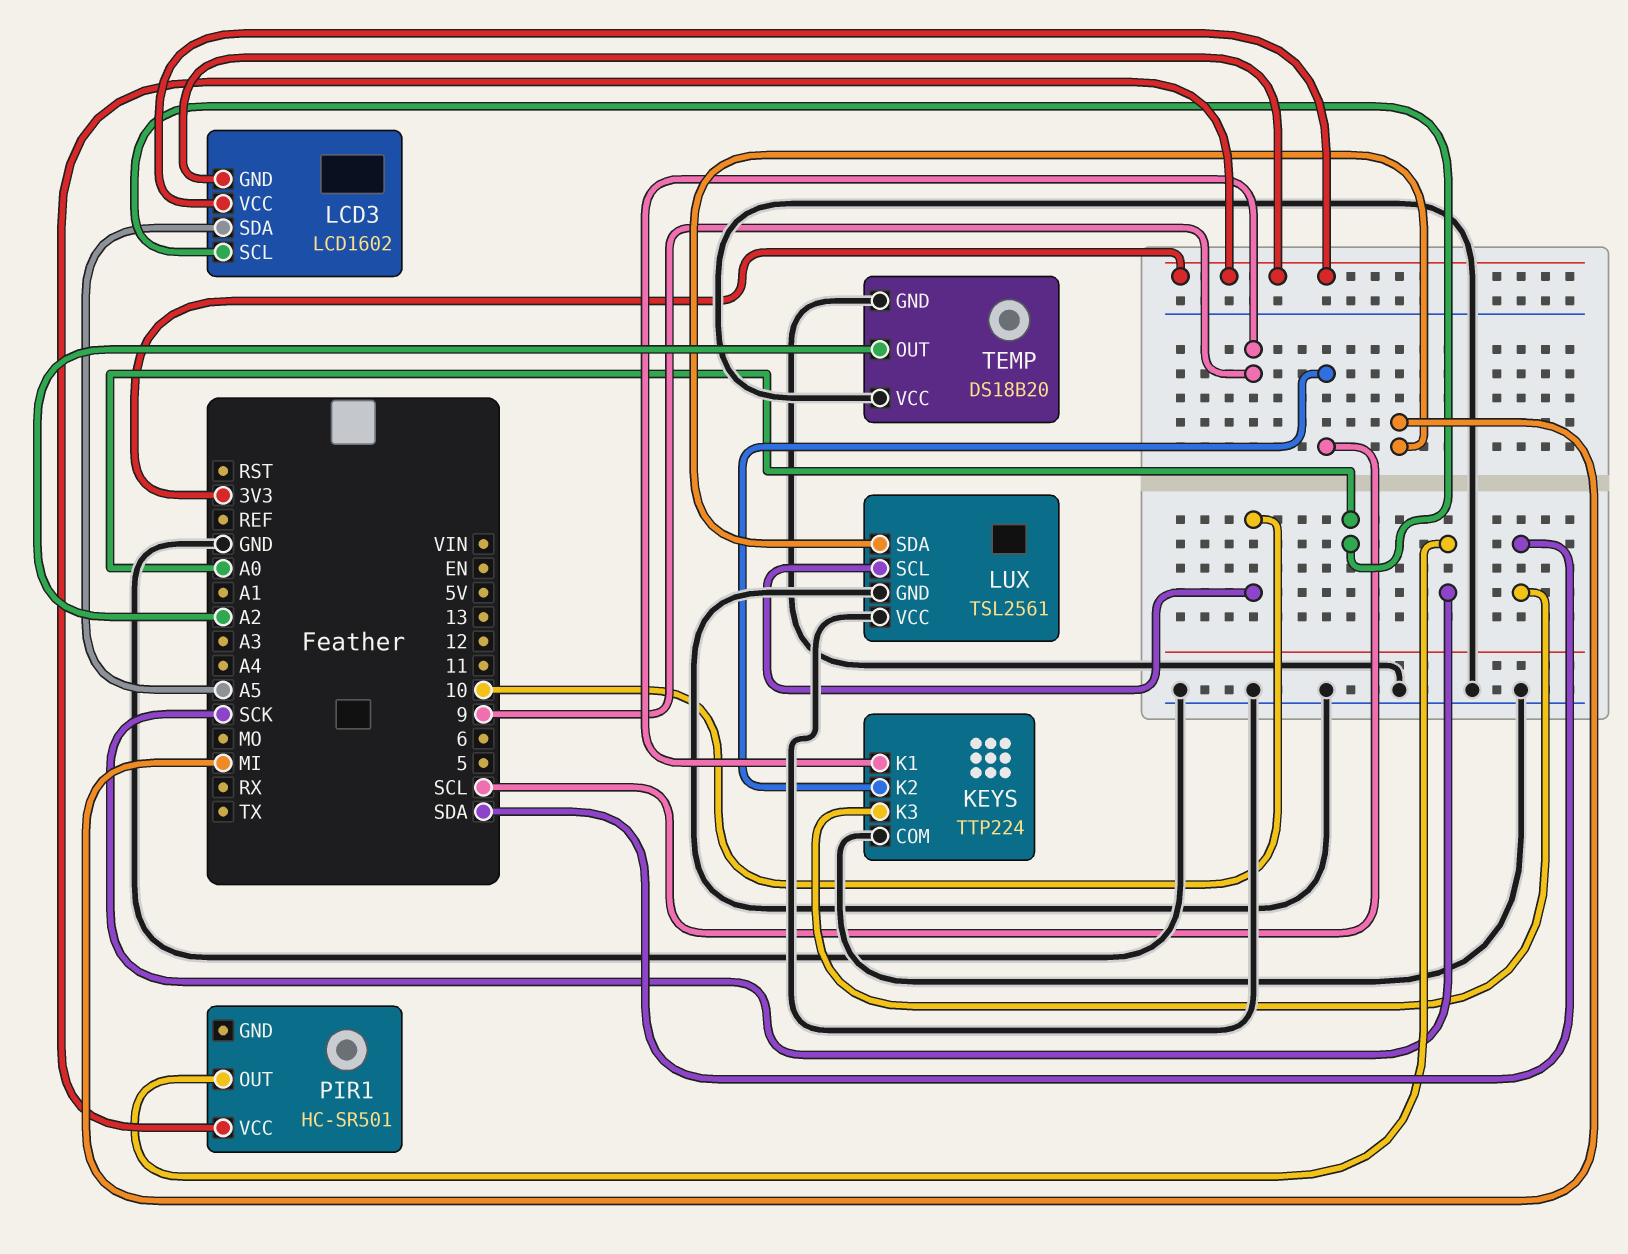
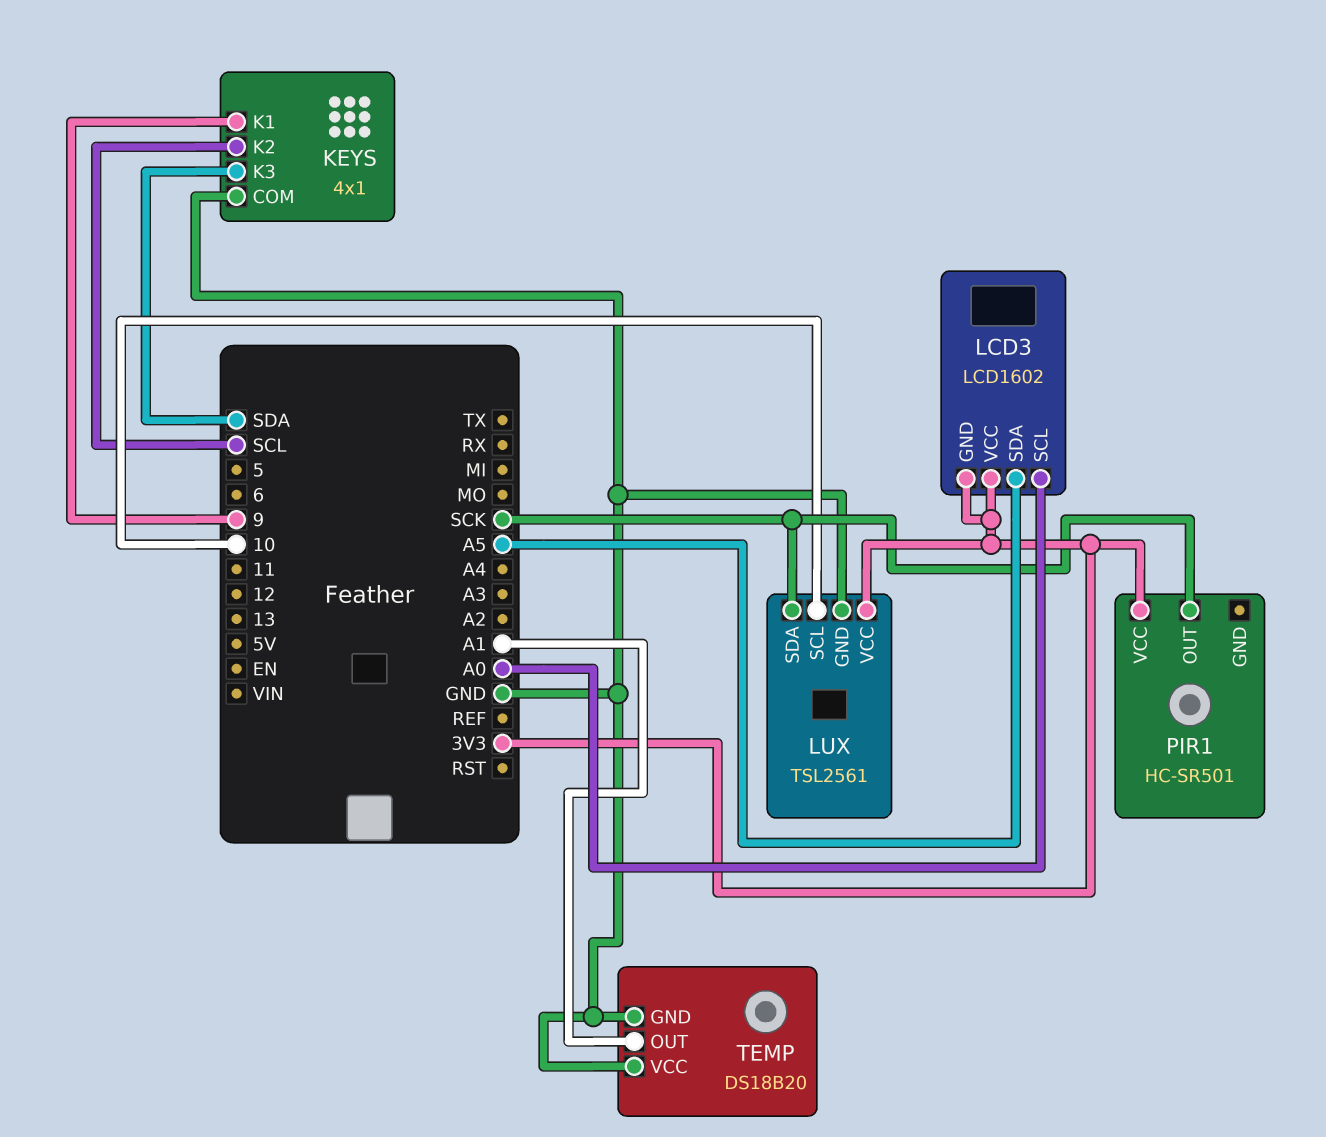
KEYS: TTP224 -> 4x1
LUX pin SDA: MI -> SCK
LUX pin VCC: GND -> 3V3
TEMP pin OUT: A2 -> A1

